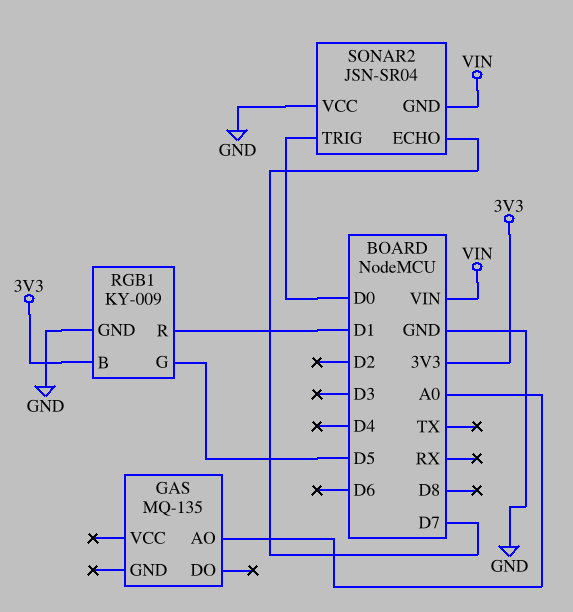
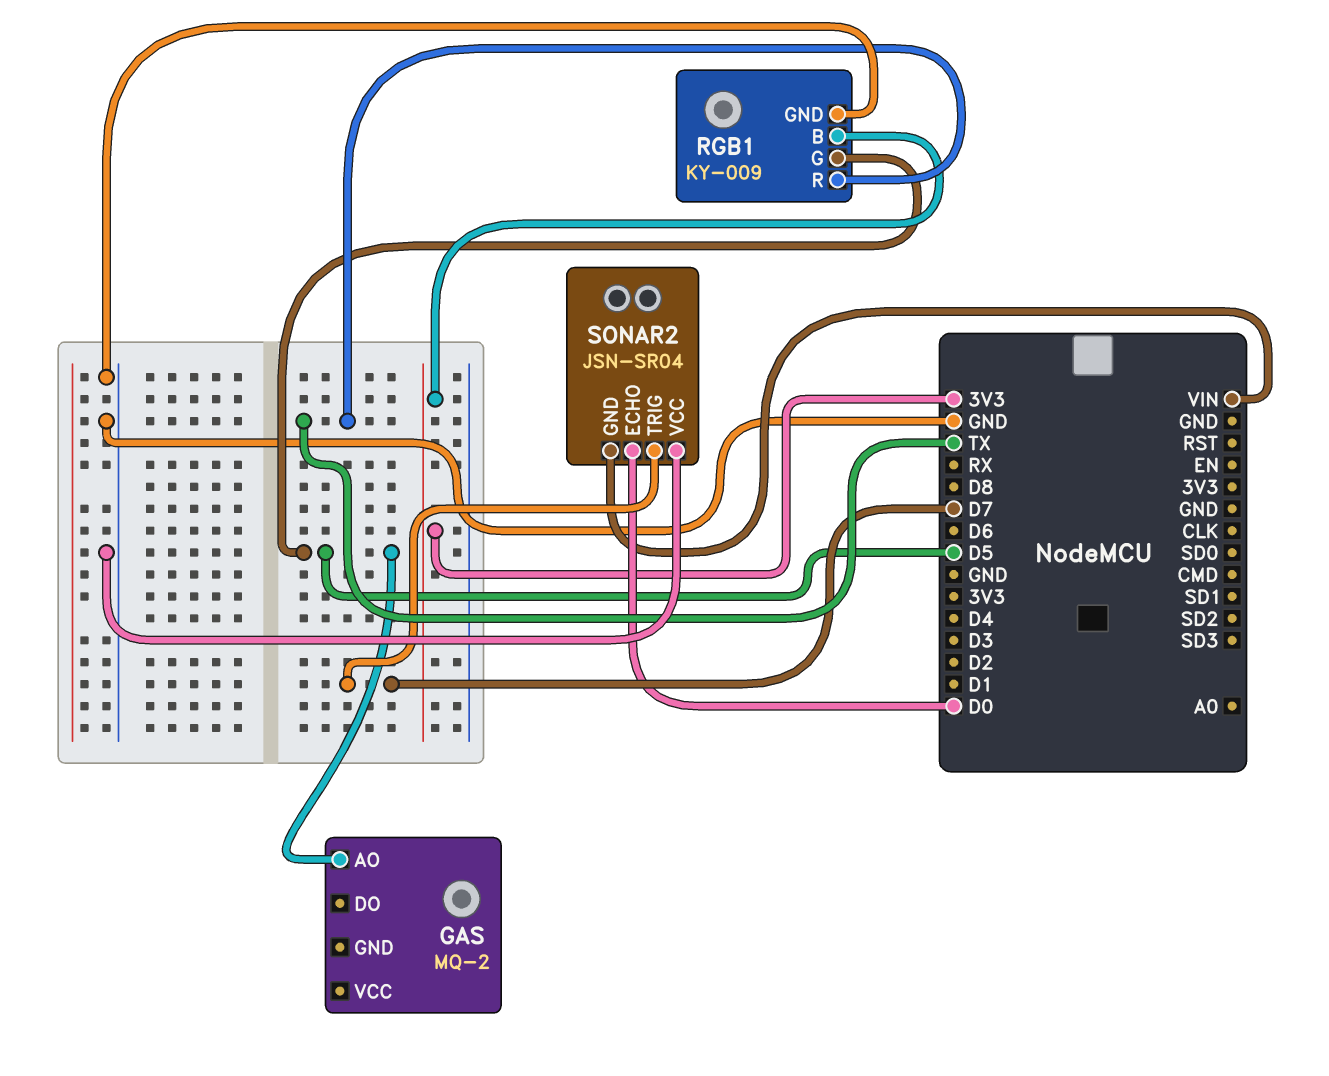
GAS: MQ-135 -> MQ-2
GAS pin AO: A0 -> D5
RGB1 pin R: D1 -> TX
SONAR2 pin ECHO: D7 -> D0
SONAR2 pin TRIG: D0 -> D7

